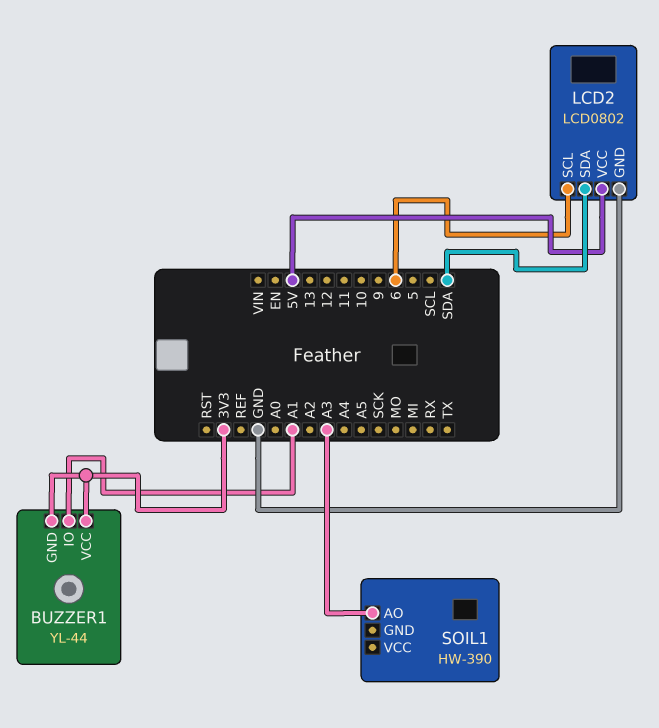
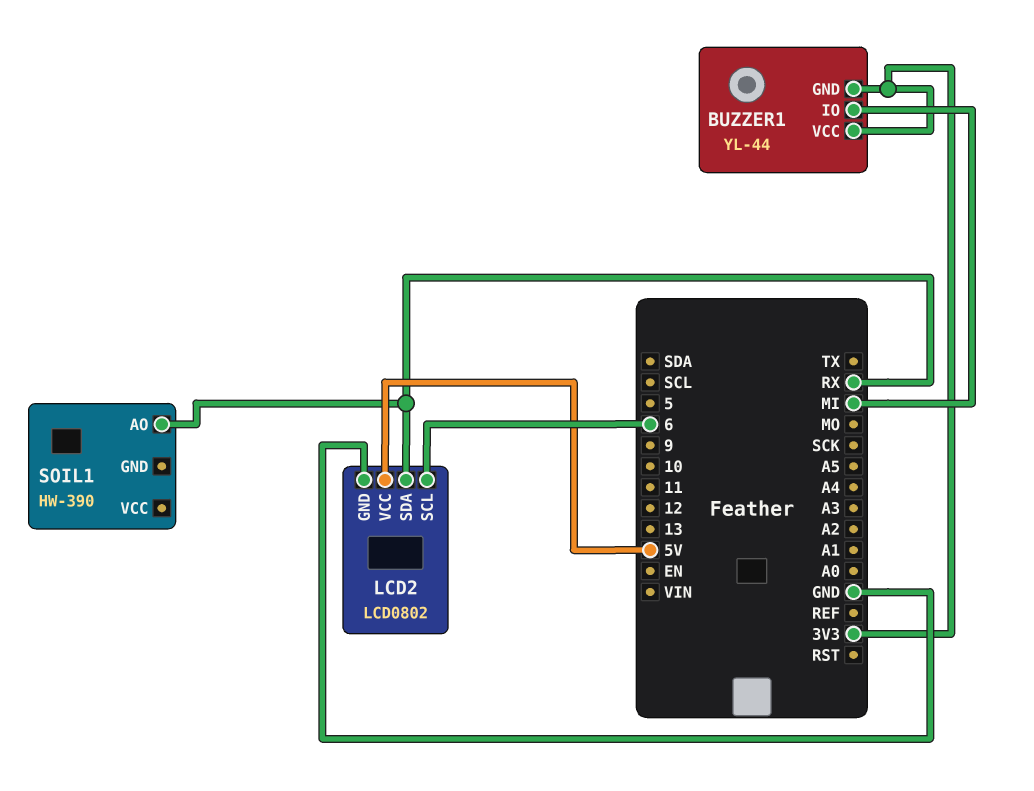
BUZZER1 pin IO: A1 -> MI
LCD2 pin SDA: SDA -> RX
SOIL1 pin AO: A3 -> RX

